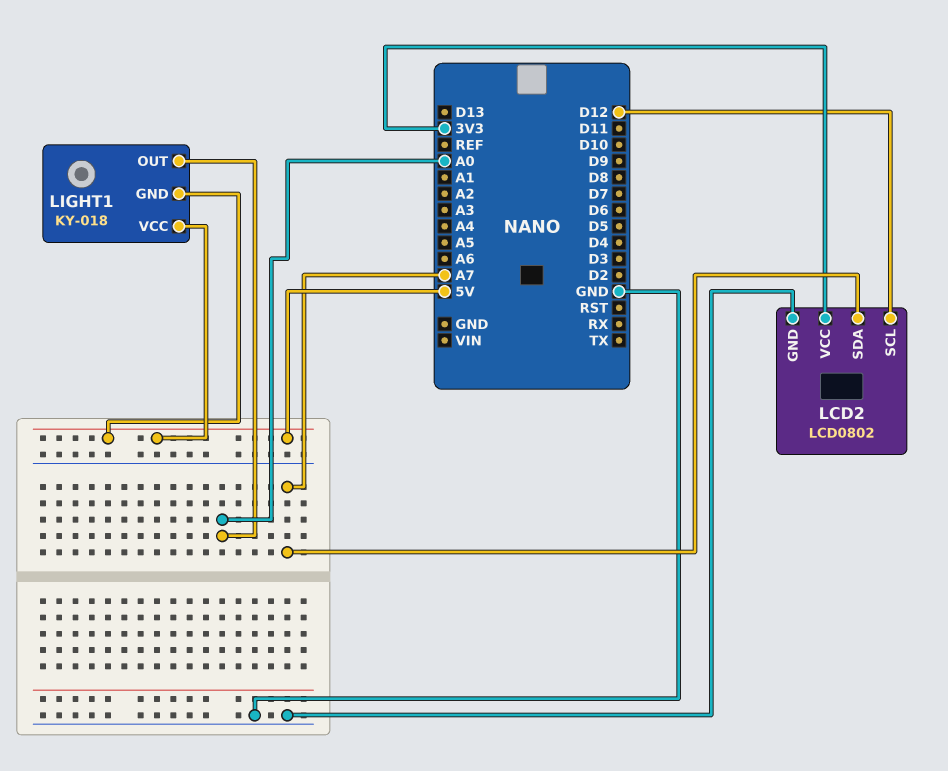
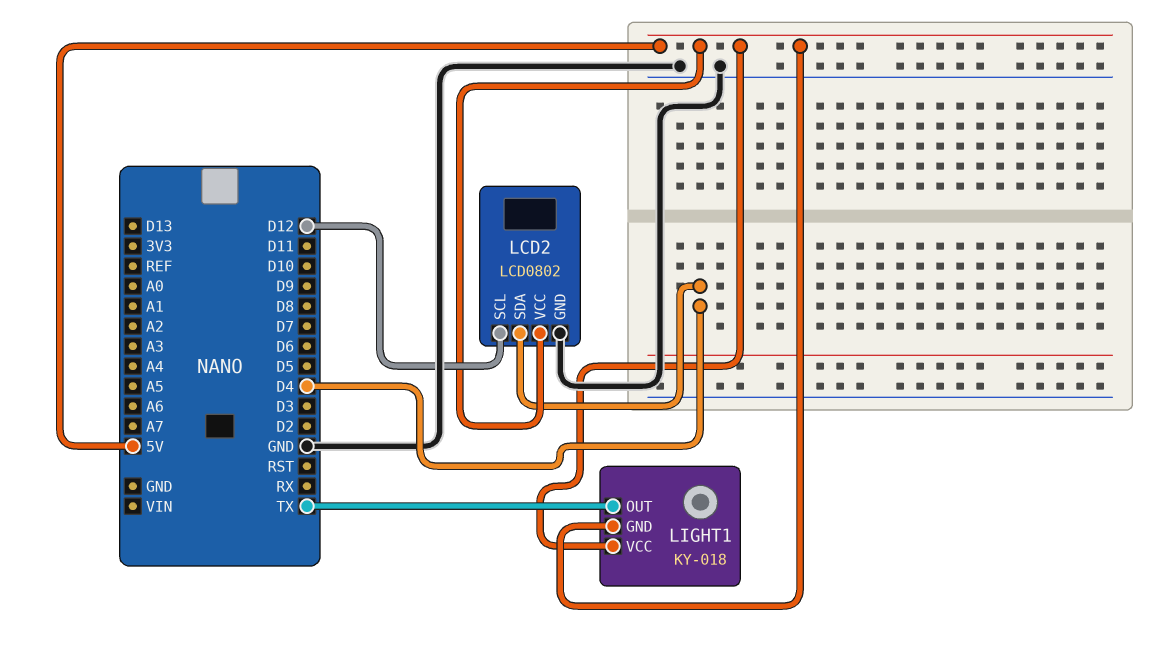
LCD2 pin SDA: A7 -> D4
LCD2 pin VCC: 3V3 -> 5V
LIGHT1 pin OUT: A0 -> TX

